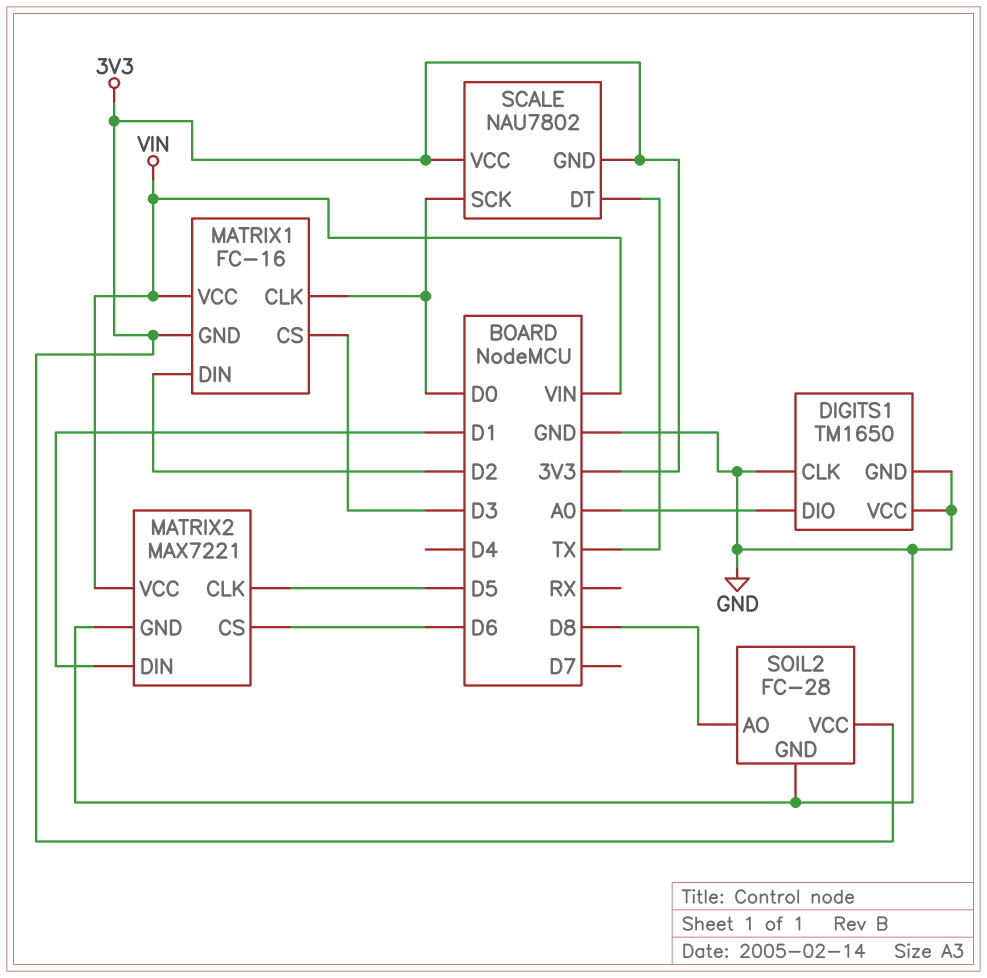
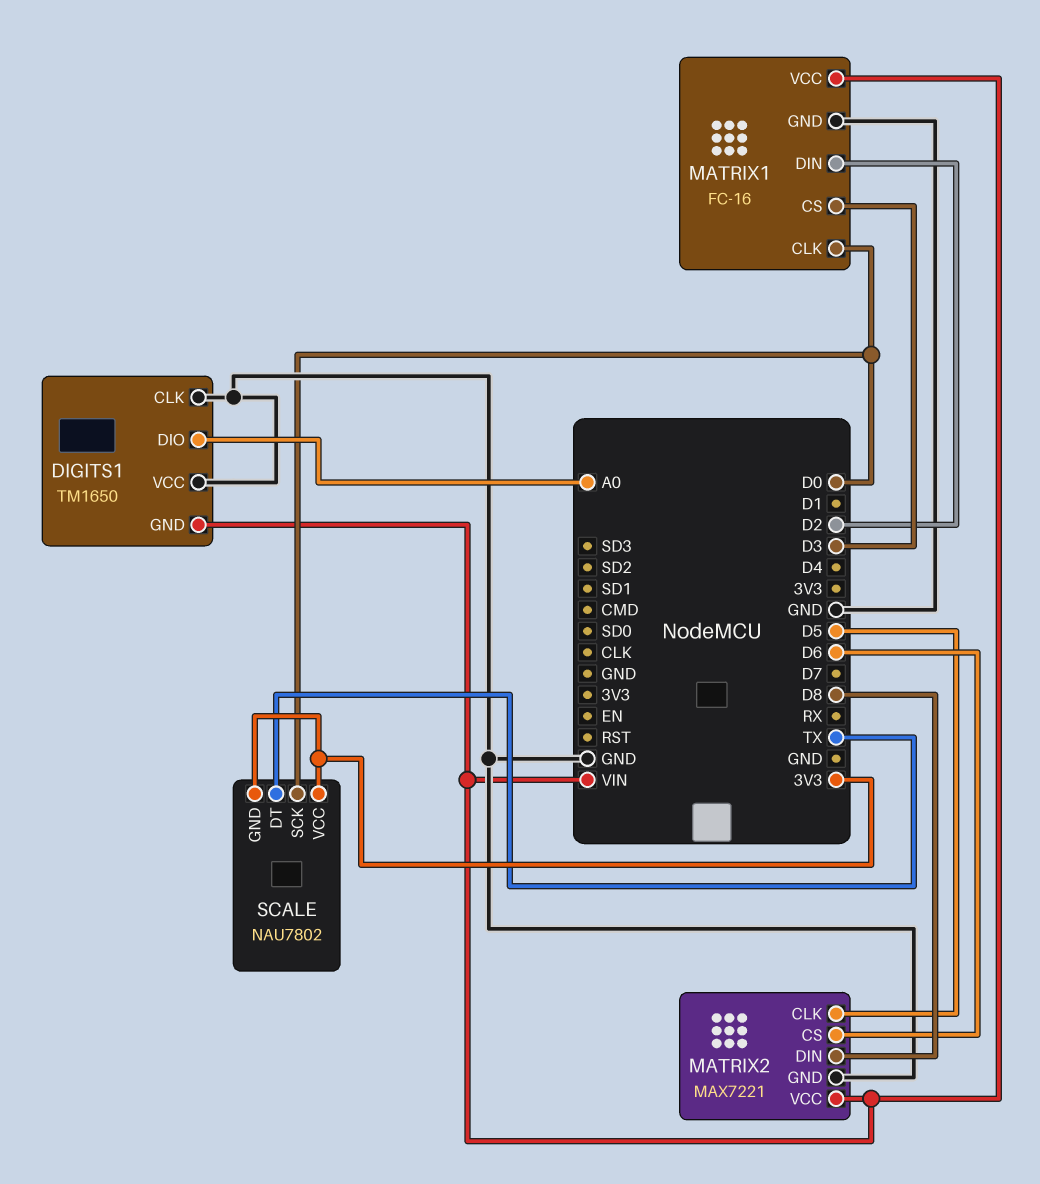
DIGITS1 pin GND: GND -> VIN
MATRIX1 pin GND: 3V3 -> GND
MATRIX2 pin DIN: D1 -> D8
SOIL2: FC-28 -> none
SOIL2 pin AO: D8 -> none
SOIL2 pin GND: GND -> none
SOIL2 pin VCC: 3V3 -> none

